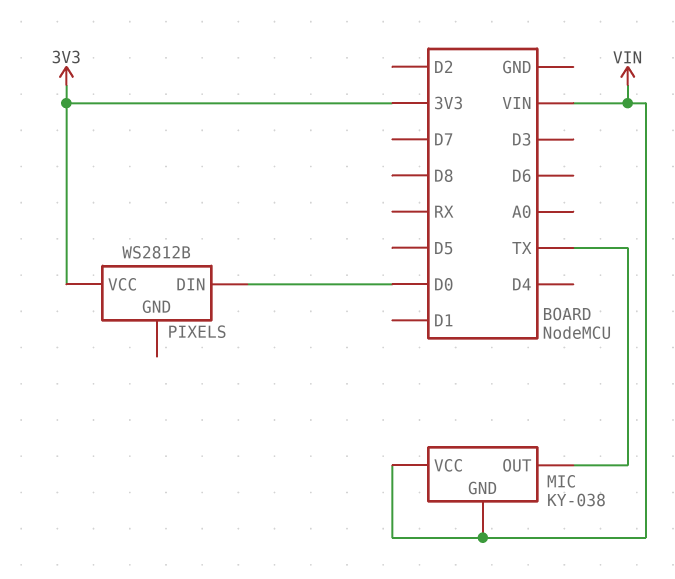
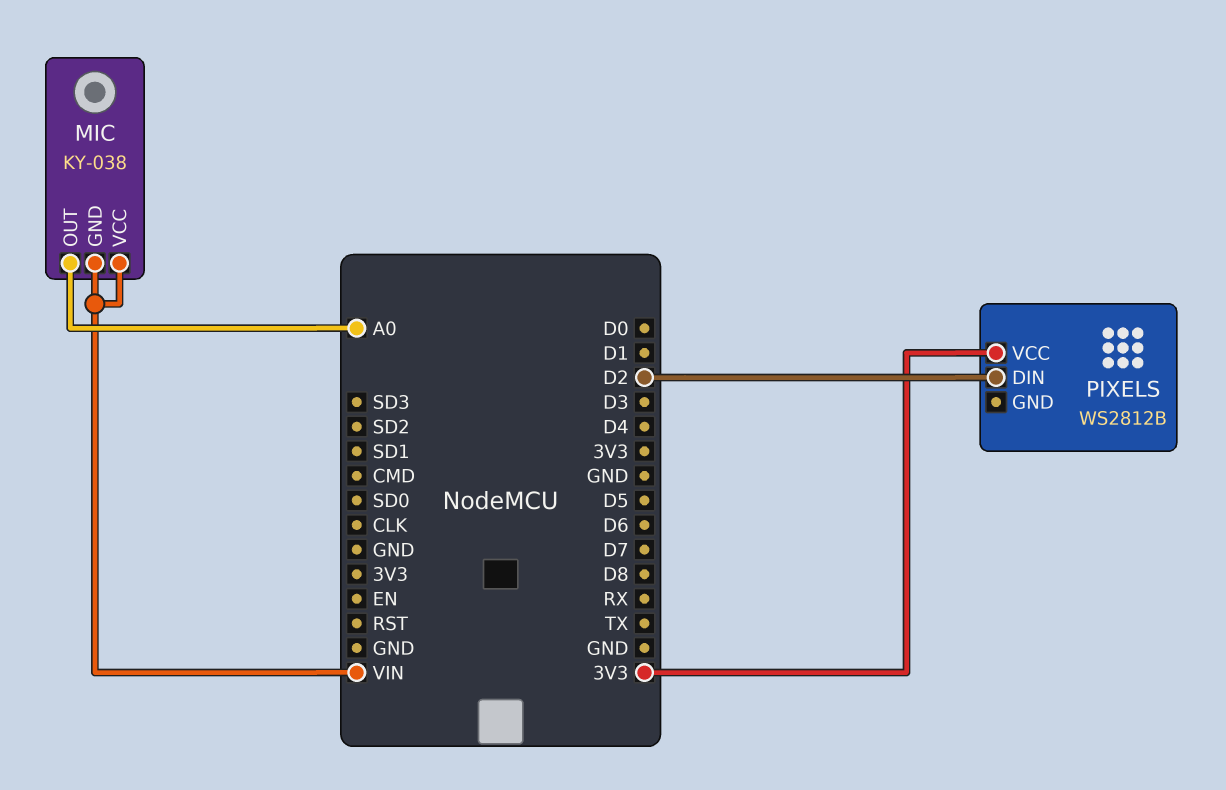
MIC pin OUT: TX -> A0
PIXELS pin DIN: D0 -> D2

